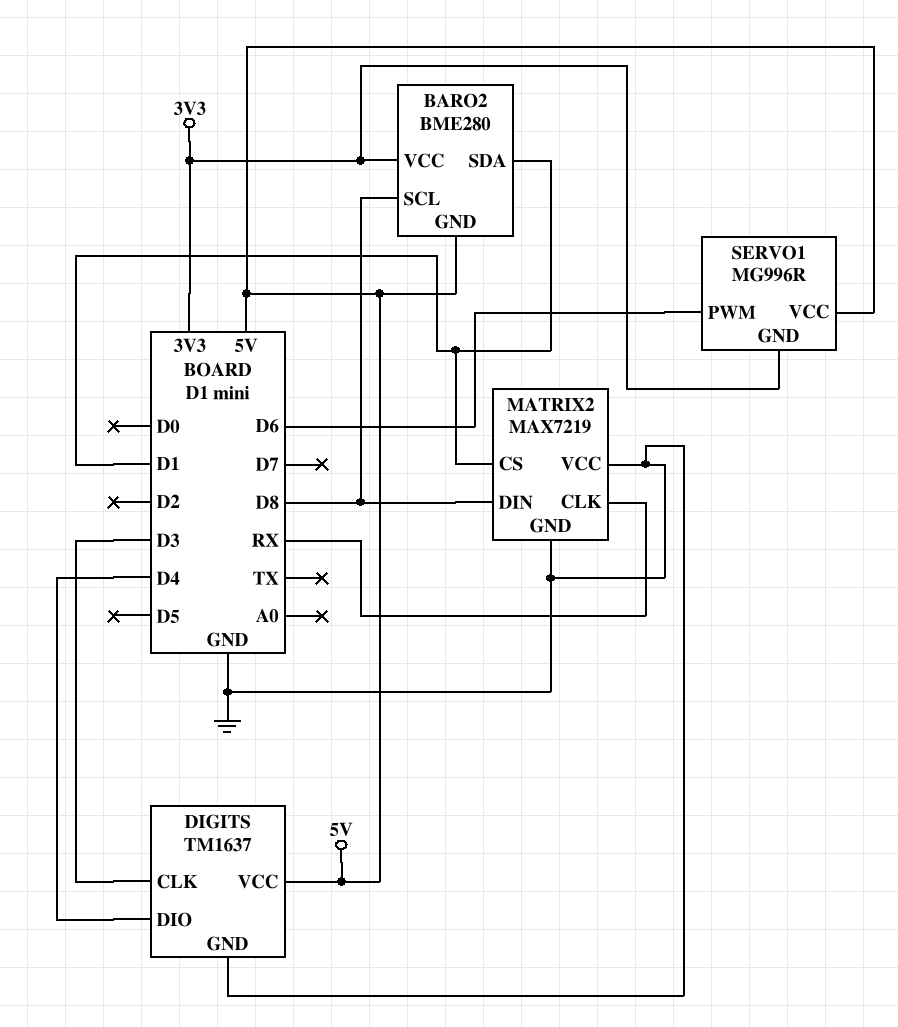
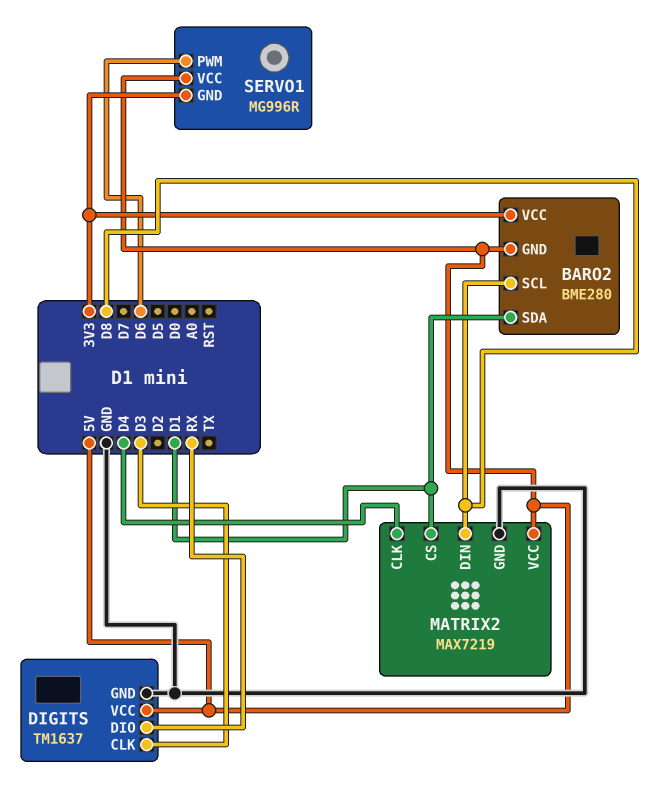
DIGITS pin DIO: D4 -> RX
MATRIX2 pin CLK: RX -> D4
MATRIX2 pin VCC: GND -> 5V

